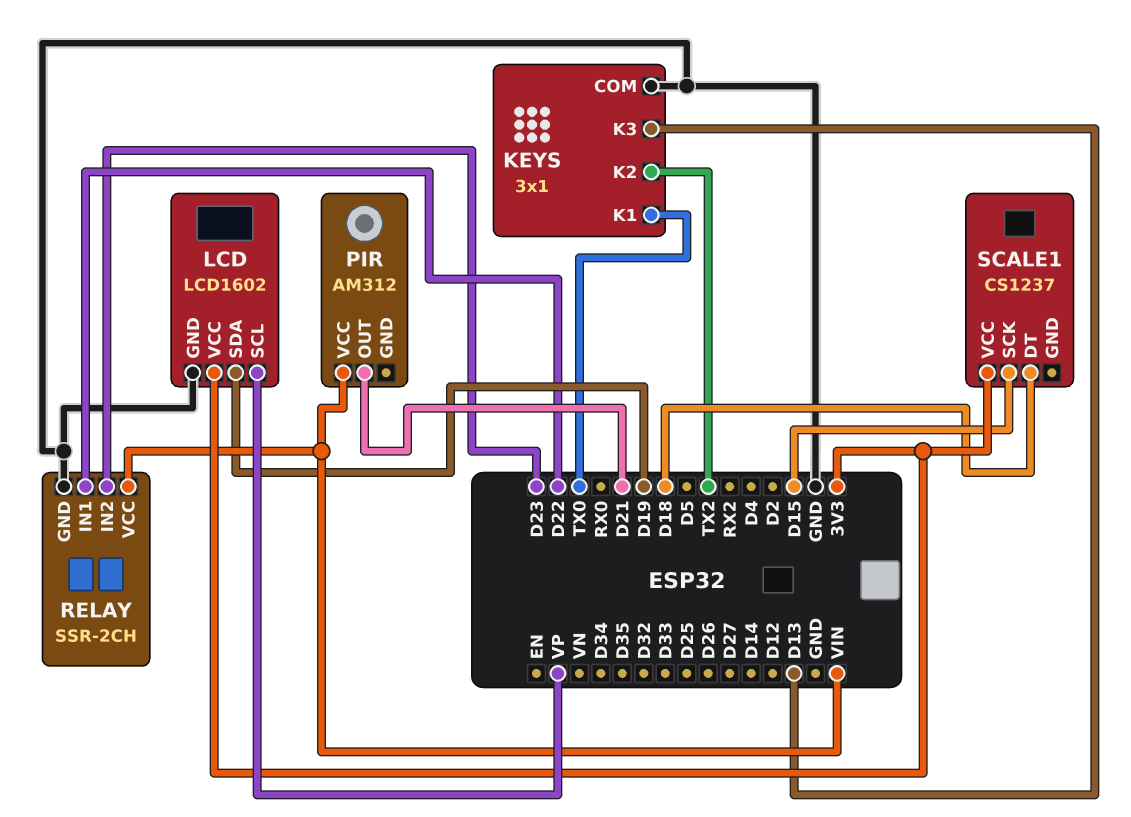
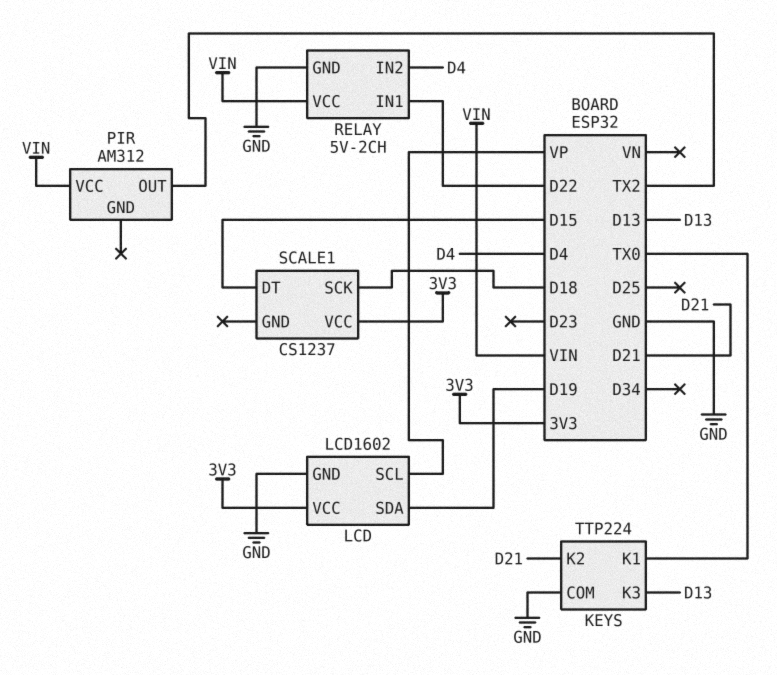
KEYS: 3x1 -> TTP224
KEYS pin K2: TX2 -> D21
PIR pin OUT: D21 -> TX2
RELAY: SSR-2CH -> 5V-2CH
RELAY pin IN2: D23 -> D4
SCALE1 pin DT: D18 -> D15
SCALE1 pin SCK: D15 -> D18

